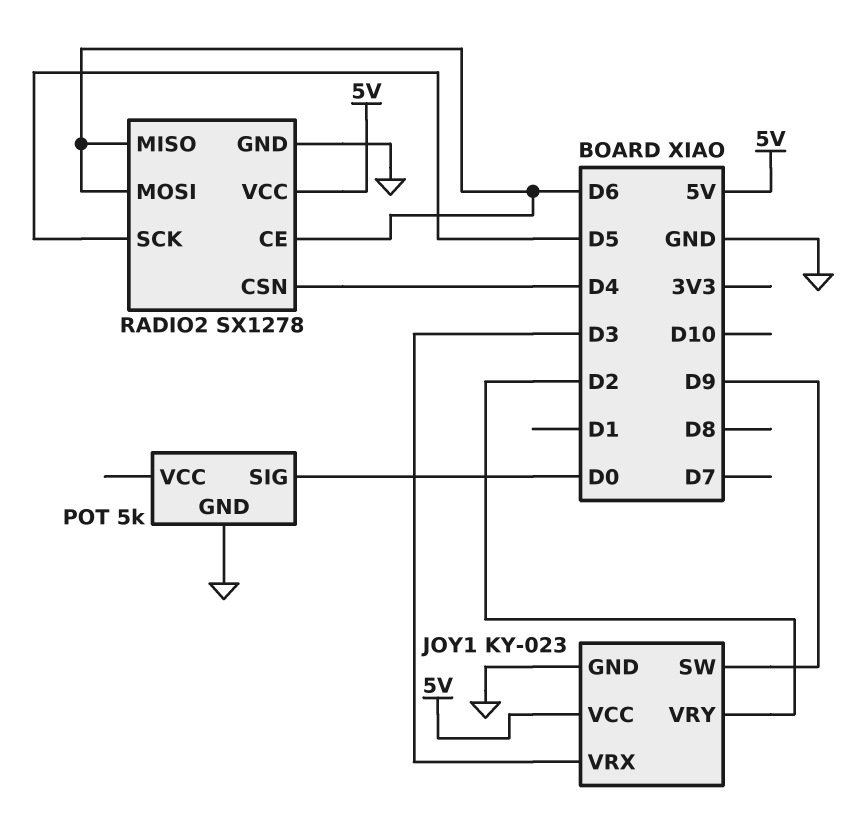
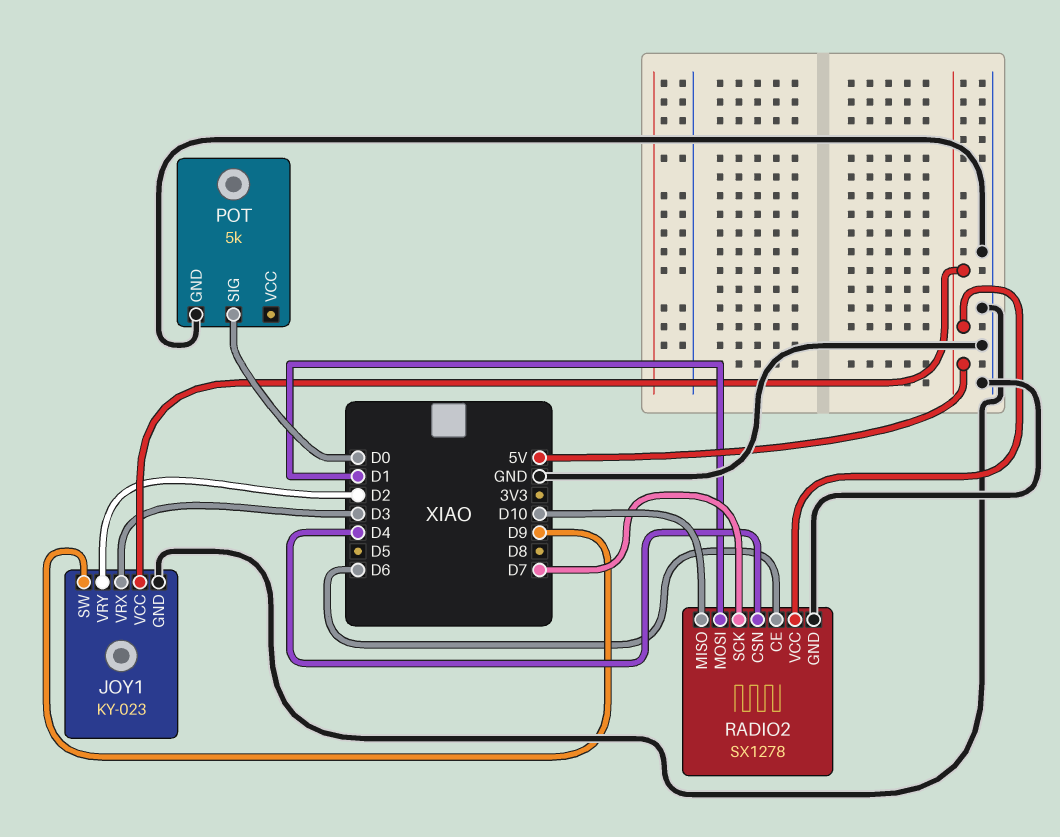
RADIO2 pin MISO: D6 -> D10
RADIO2 pin MOSI: D6 -> D1
RADIO2 pin SCK: D5 -> D7

